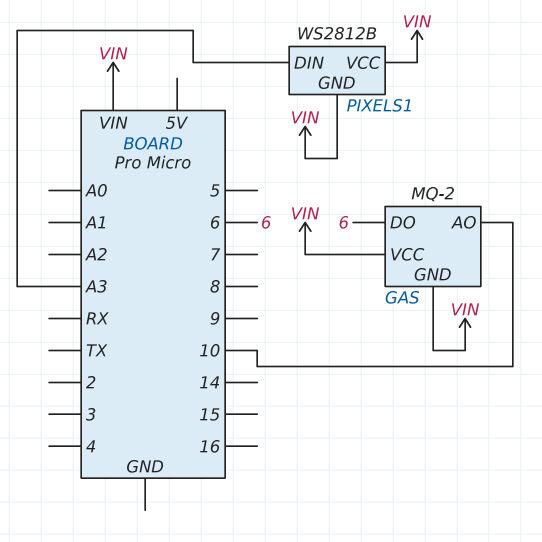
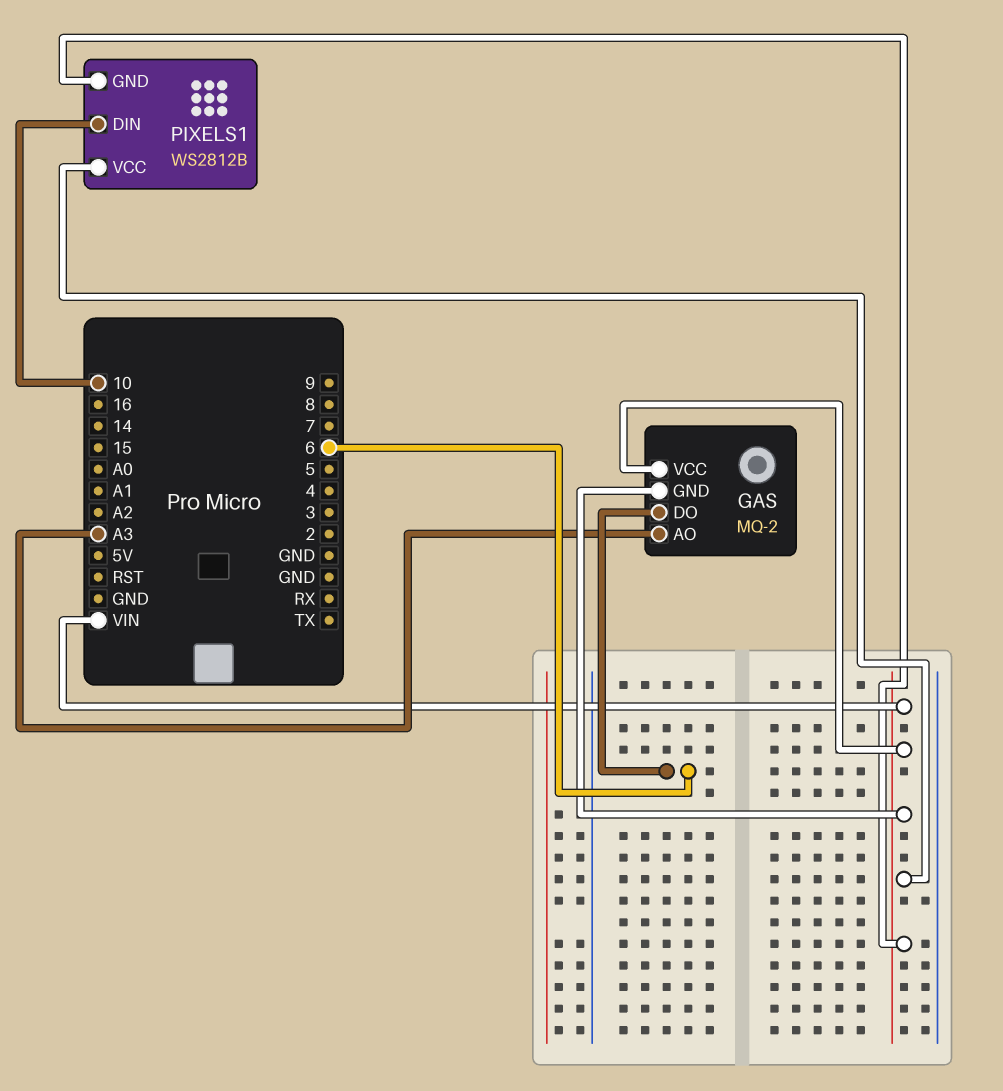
GAS pin AO: 10 -> A3
PIXELS1 pin DIN: A3 -> 10

